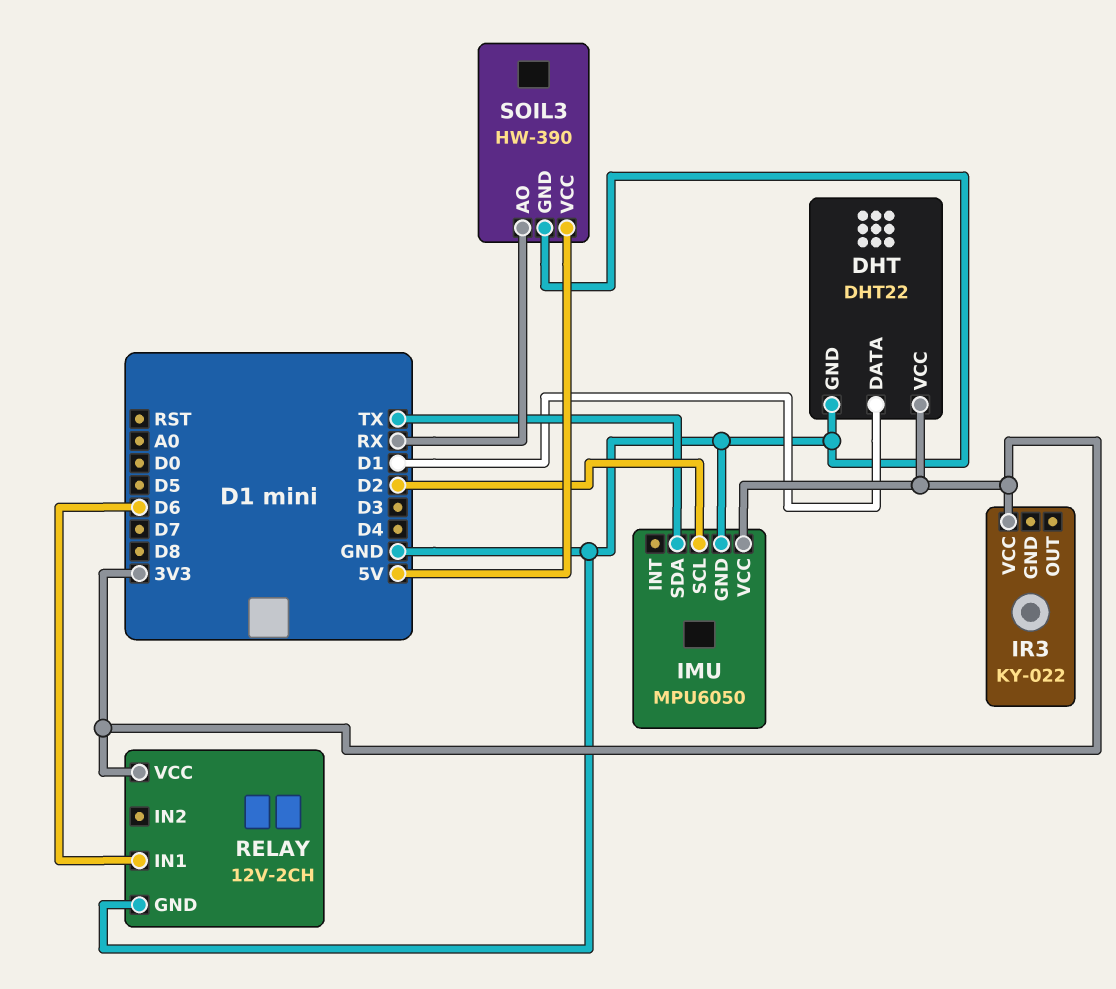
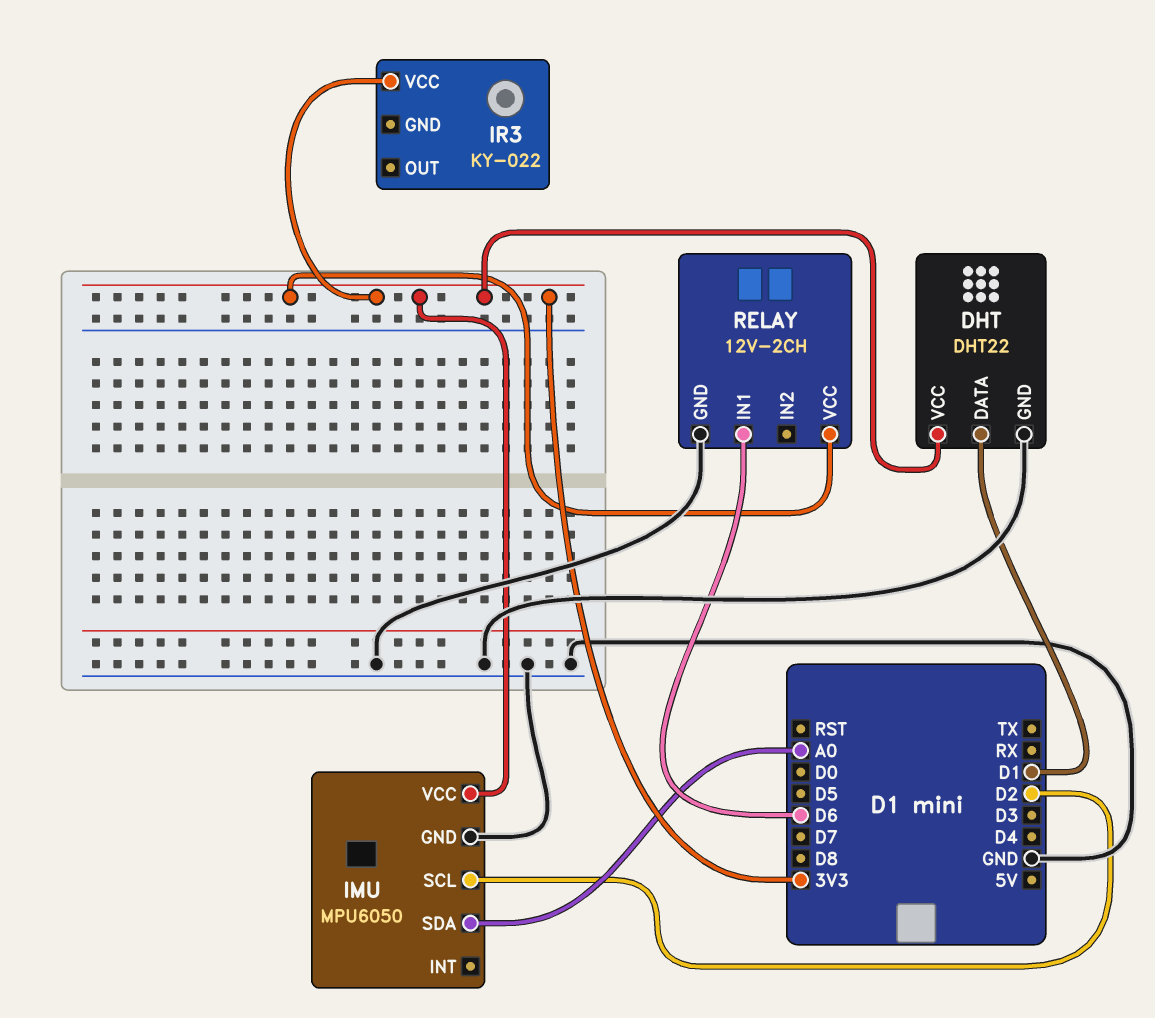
IMU pin SDA: TX -> A0
SOIL3: HW-390 -> none
SOIL3 pin AO: RX -> none
SOIL3 pin GND: GND -> none
SOIL3 pin VCC: 5V -> none

